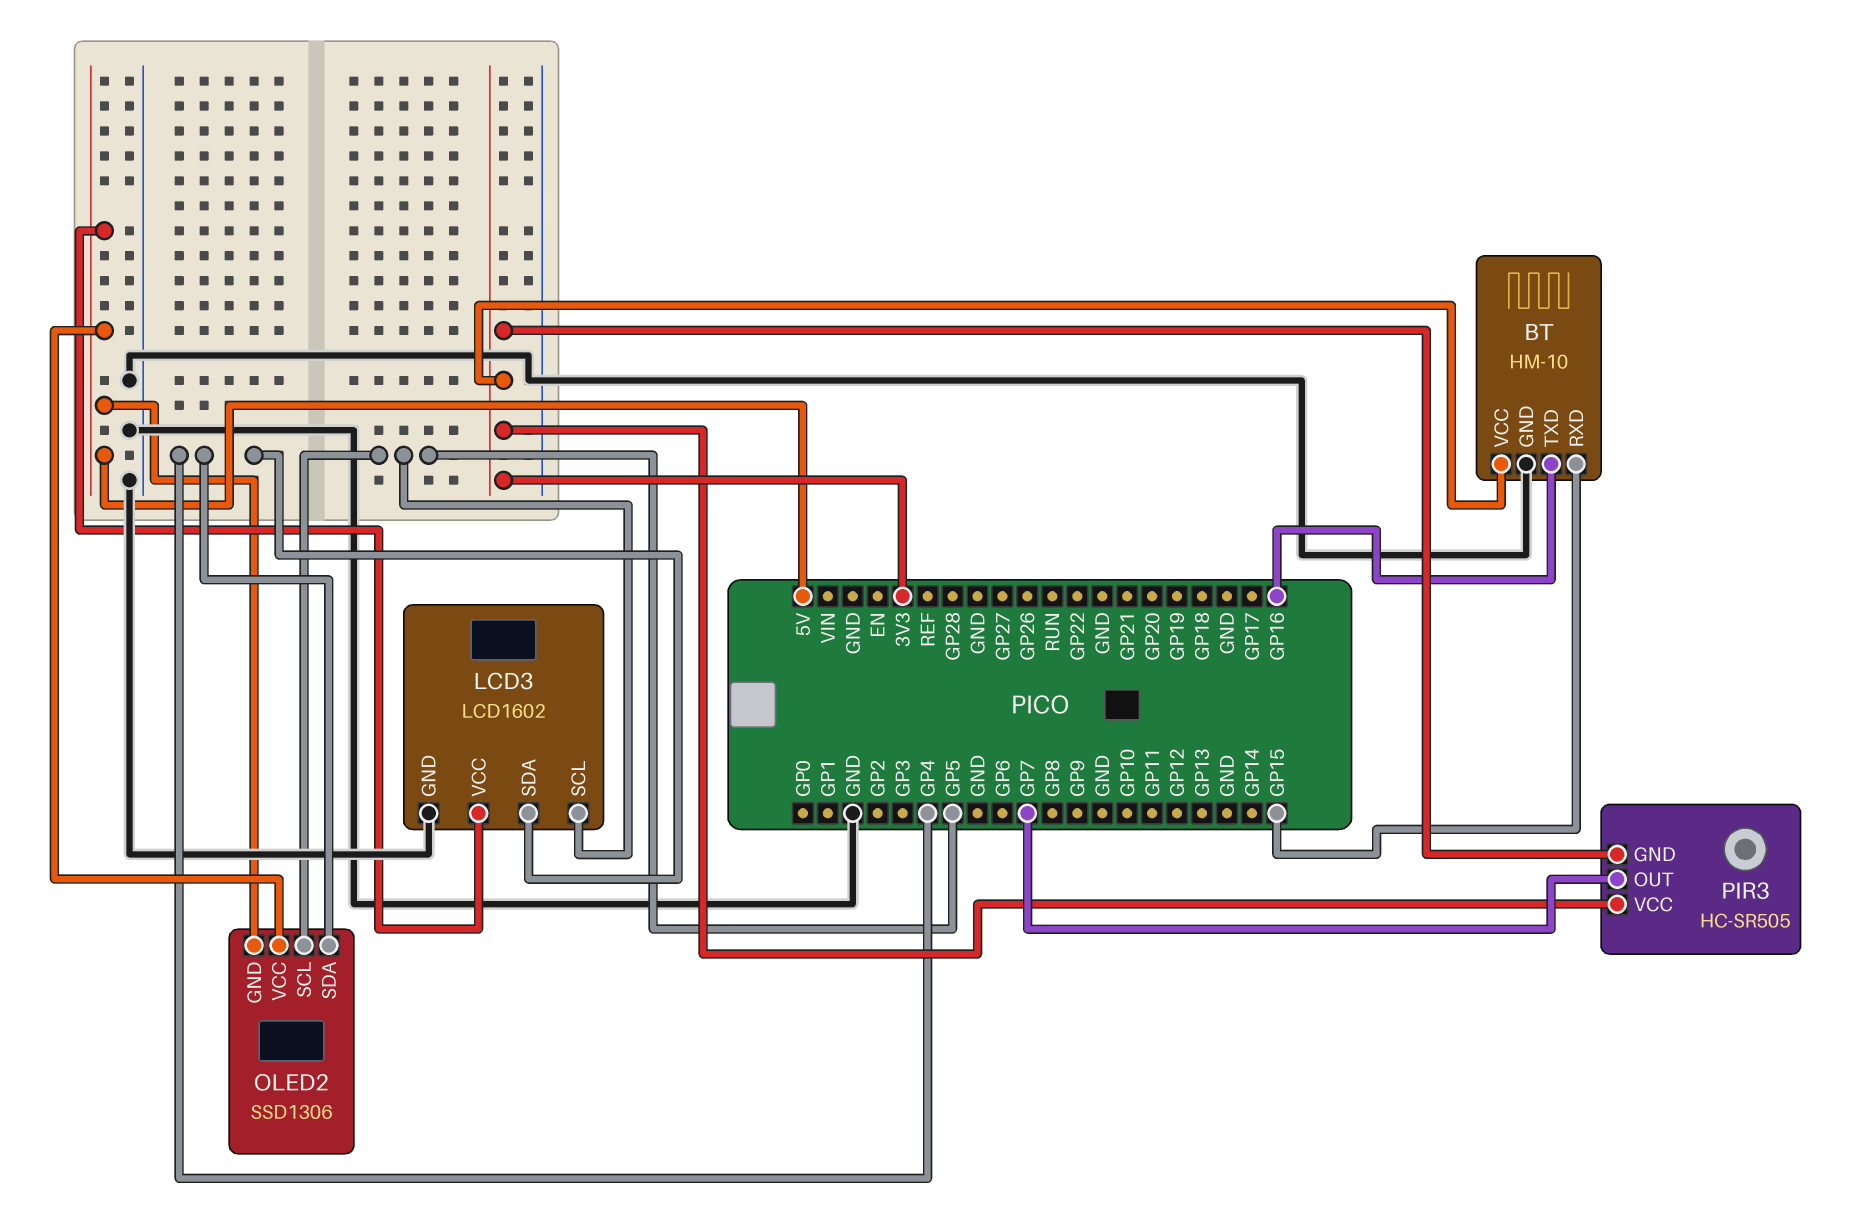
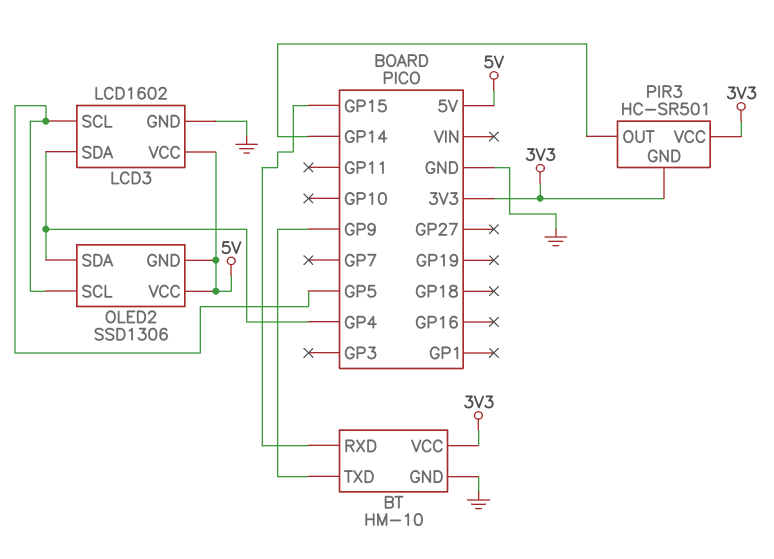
BT pin TXD: GP16 -> GP9
PIR3: HC-SR505 -> HC-SR501
PIR3 pin OUT: GP7 -> GP14

